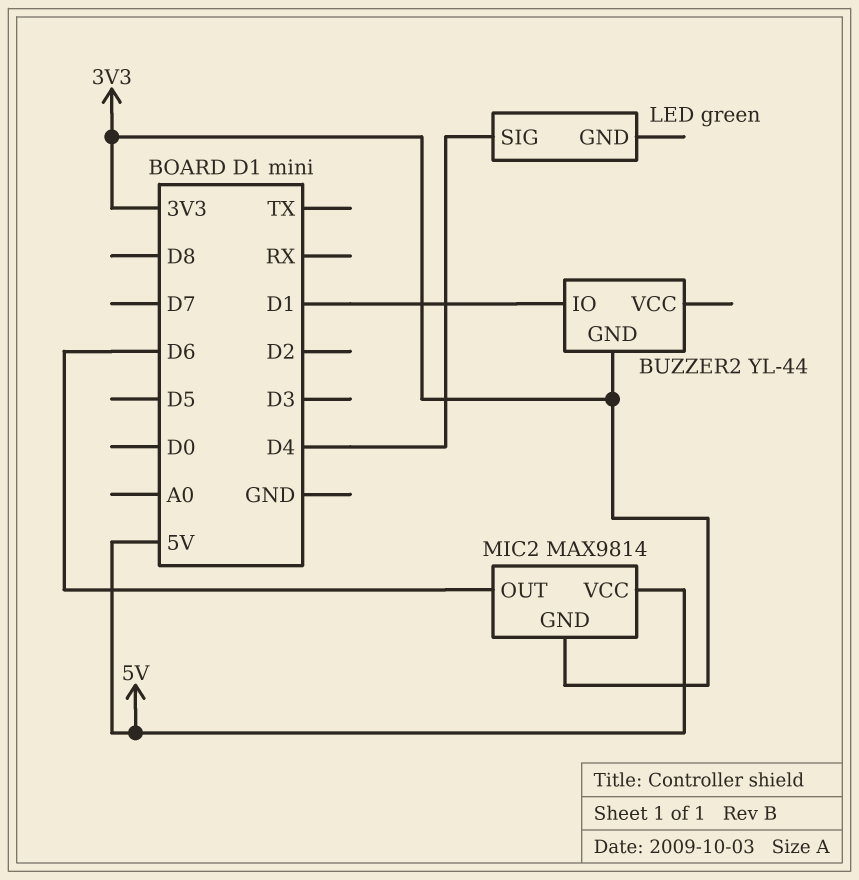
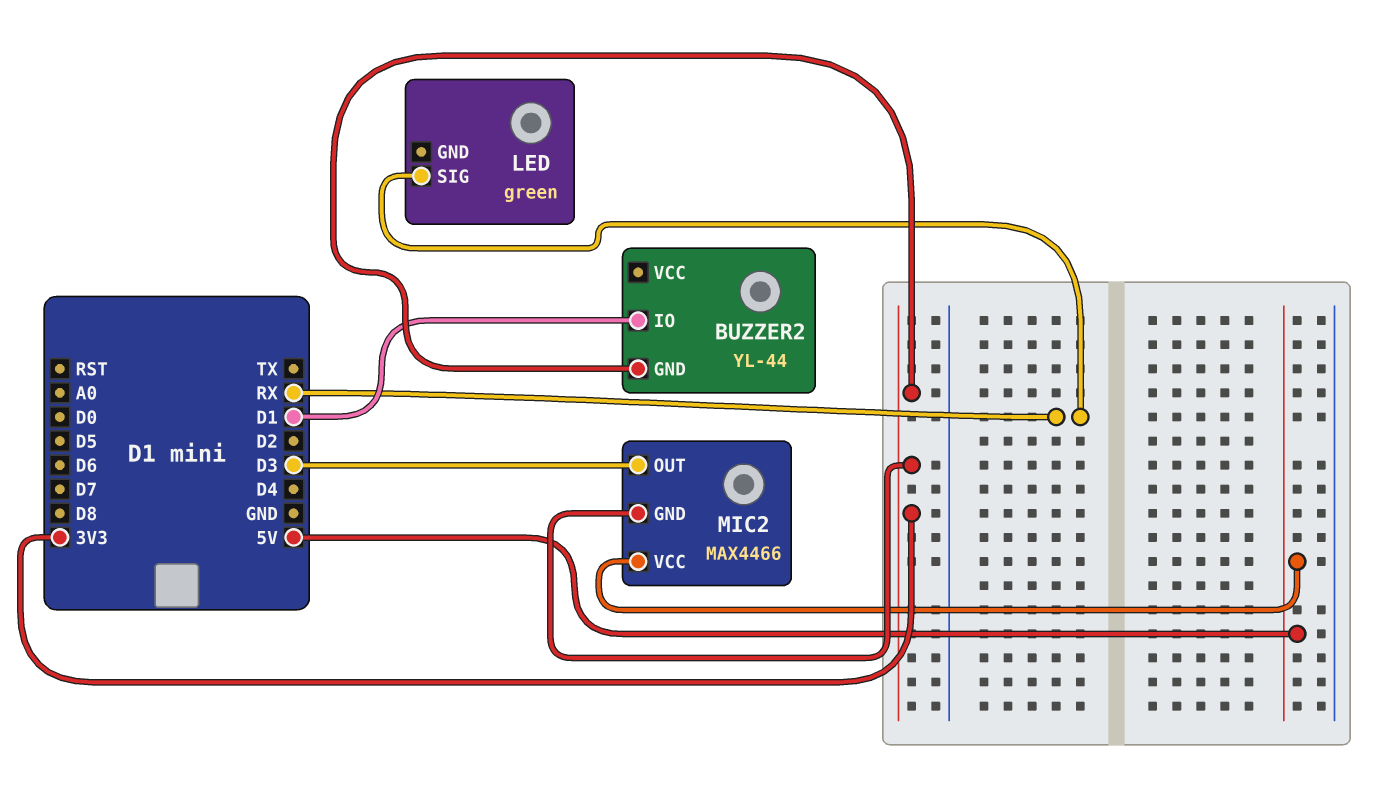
LED pin SIG: D4 -> RX
MIC2: MAX9814 -> MAX4466
MIC2 pin OUT: D6 -> D3

